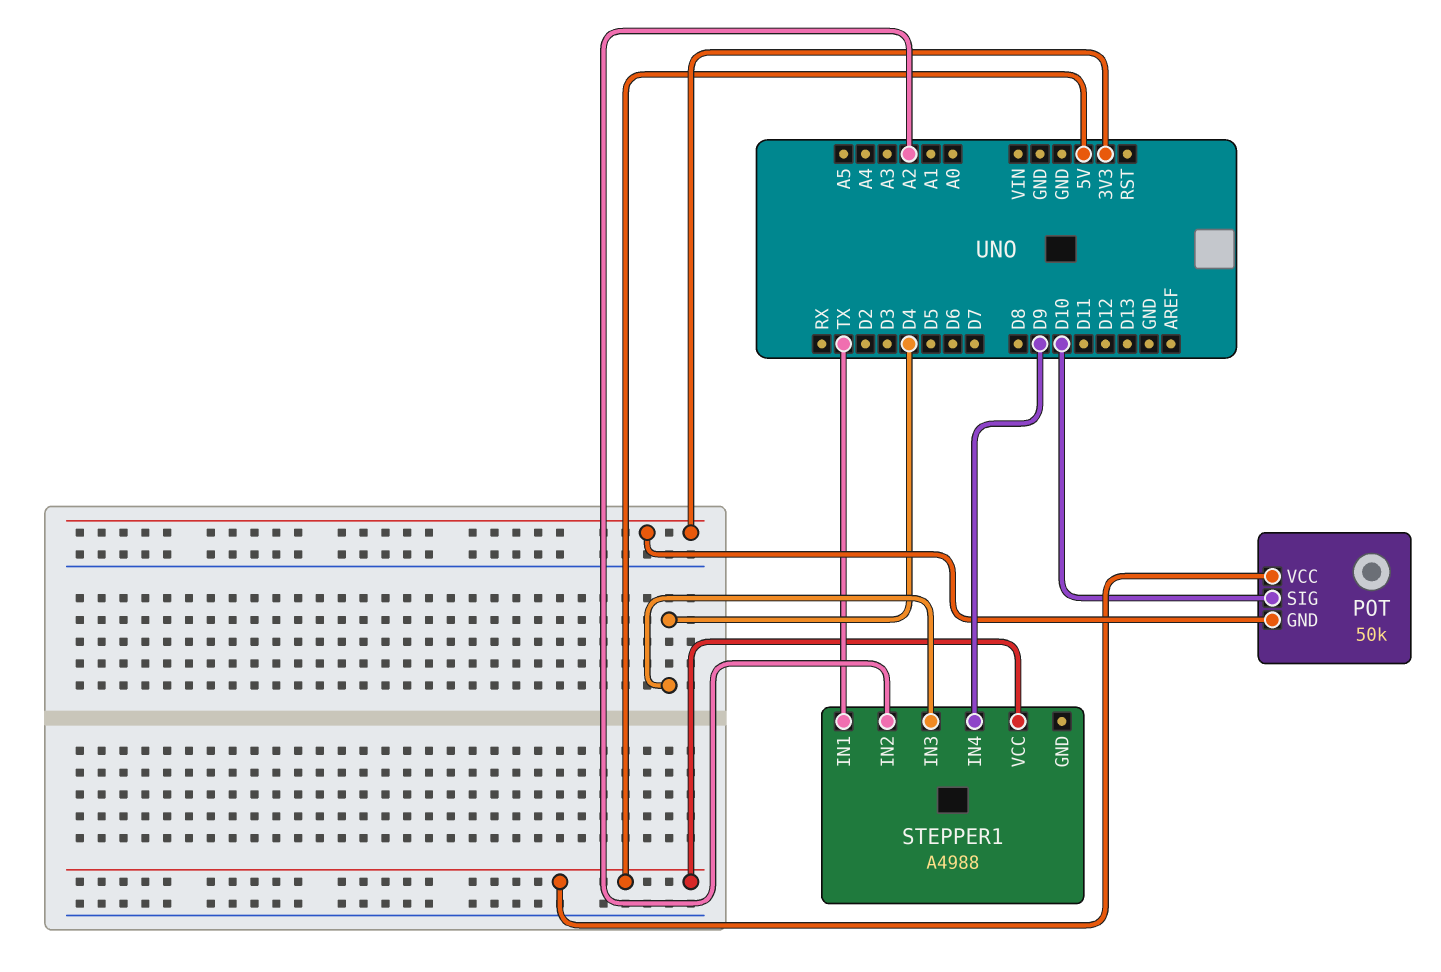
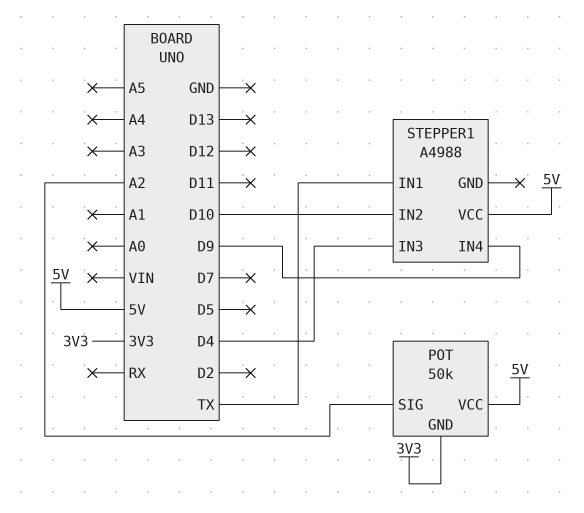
POT pin SIG: D10 -> A2
STEPPER1 pin IN2: A2 -> D10

